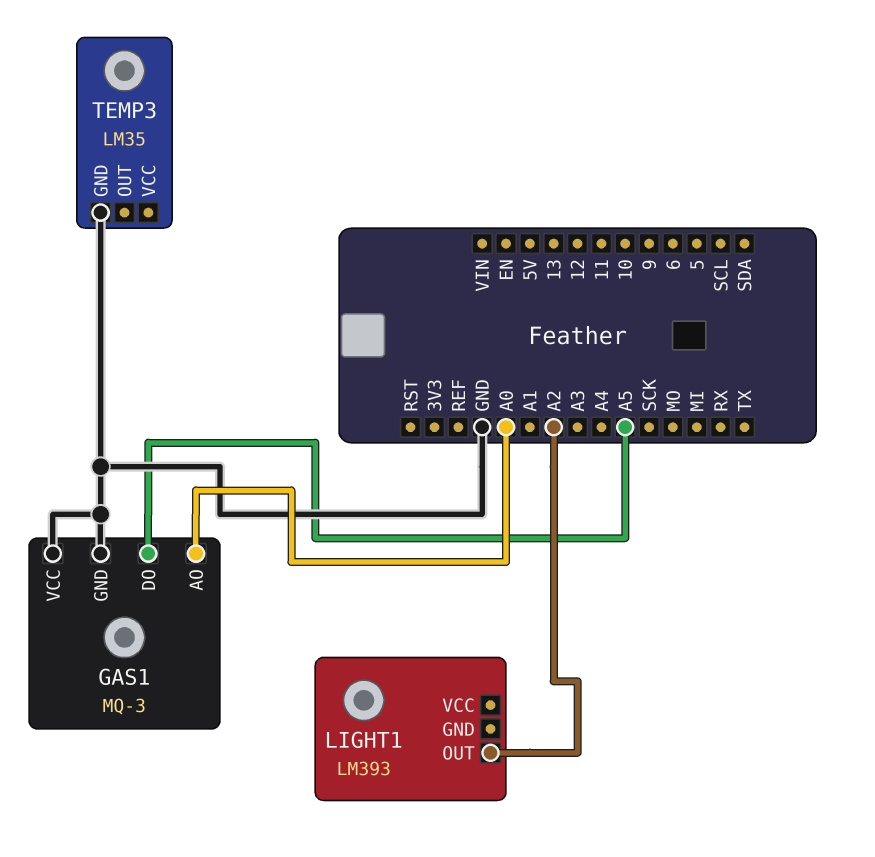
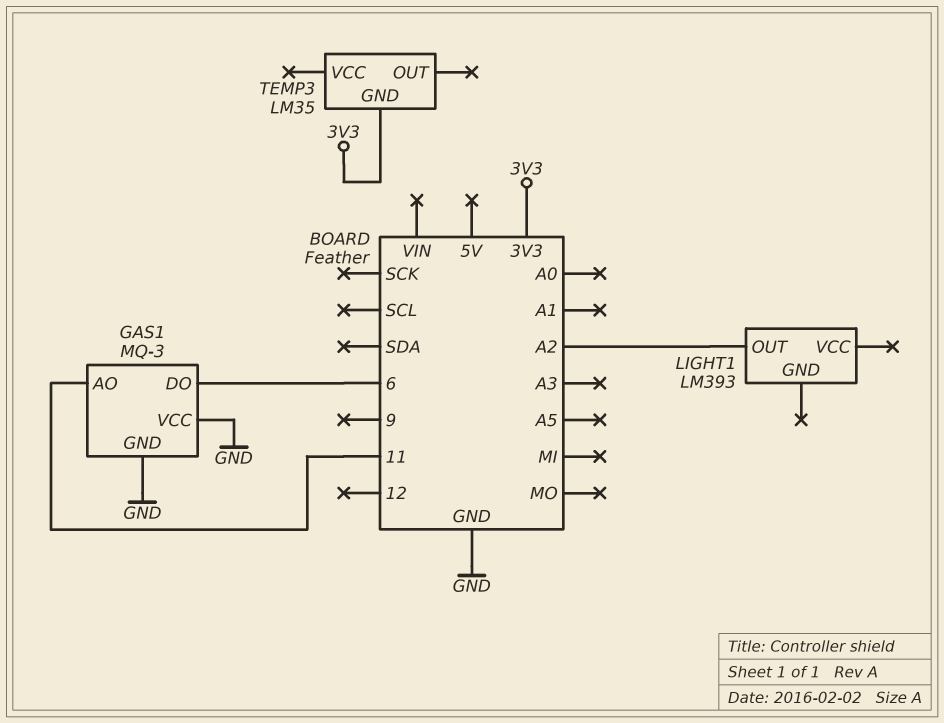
GAS1 pin AO: A0 -> 11
GAS1 pin DO: A5 -> 6
TEMP3 pin GND: GND -> 3V3

